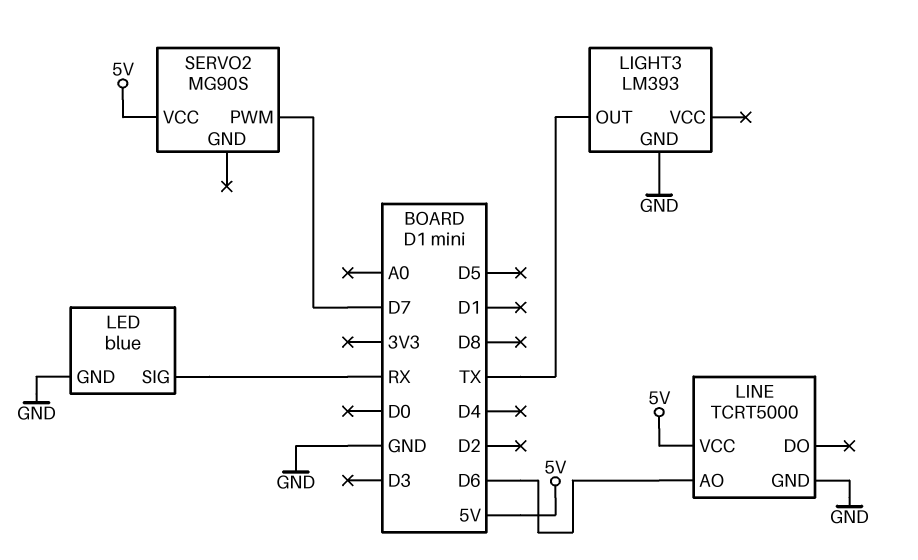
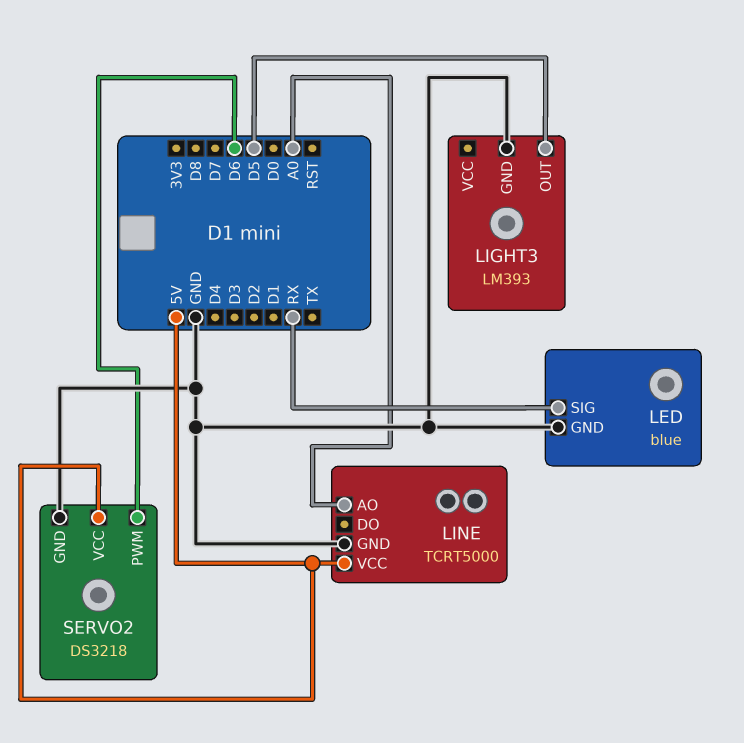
LIGHT3 pin OUT: TX -> D5
LINE pin AO: D6 -> A0
SERVO2: MG90S -> DS3218
SERVO2 pin GND: none -> GND
SERVO2 pin PWM: D7 -> D6

